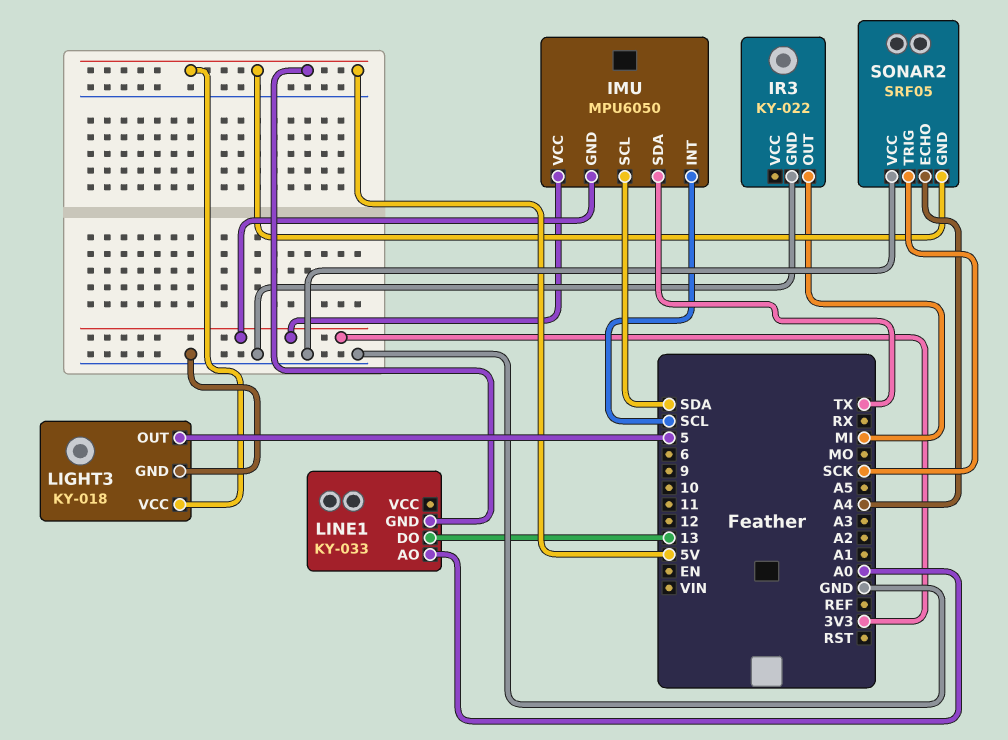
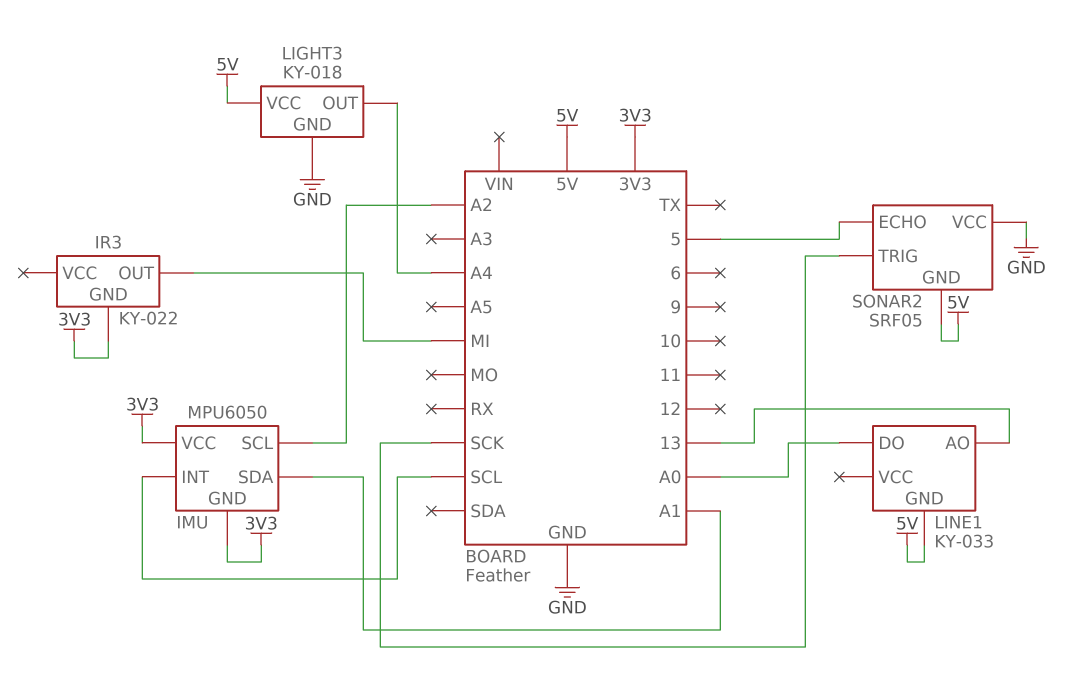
IMU pin SCL: SDA -> A2
IMU pin SDA: TX -> A1
IR3 pin GND: GND -> 3V3
LIGHT3 pin OUT: 5 -> A4
LINE1 pin AO: A0 -> 13
LINE1 pin DO: 13 -> A0
SONAR2 pin ECHO: A4 -> 5

